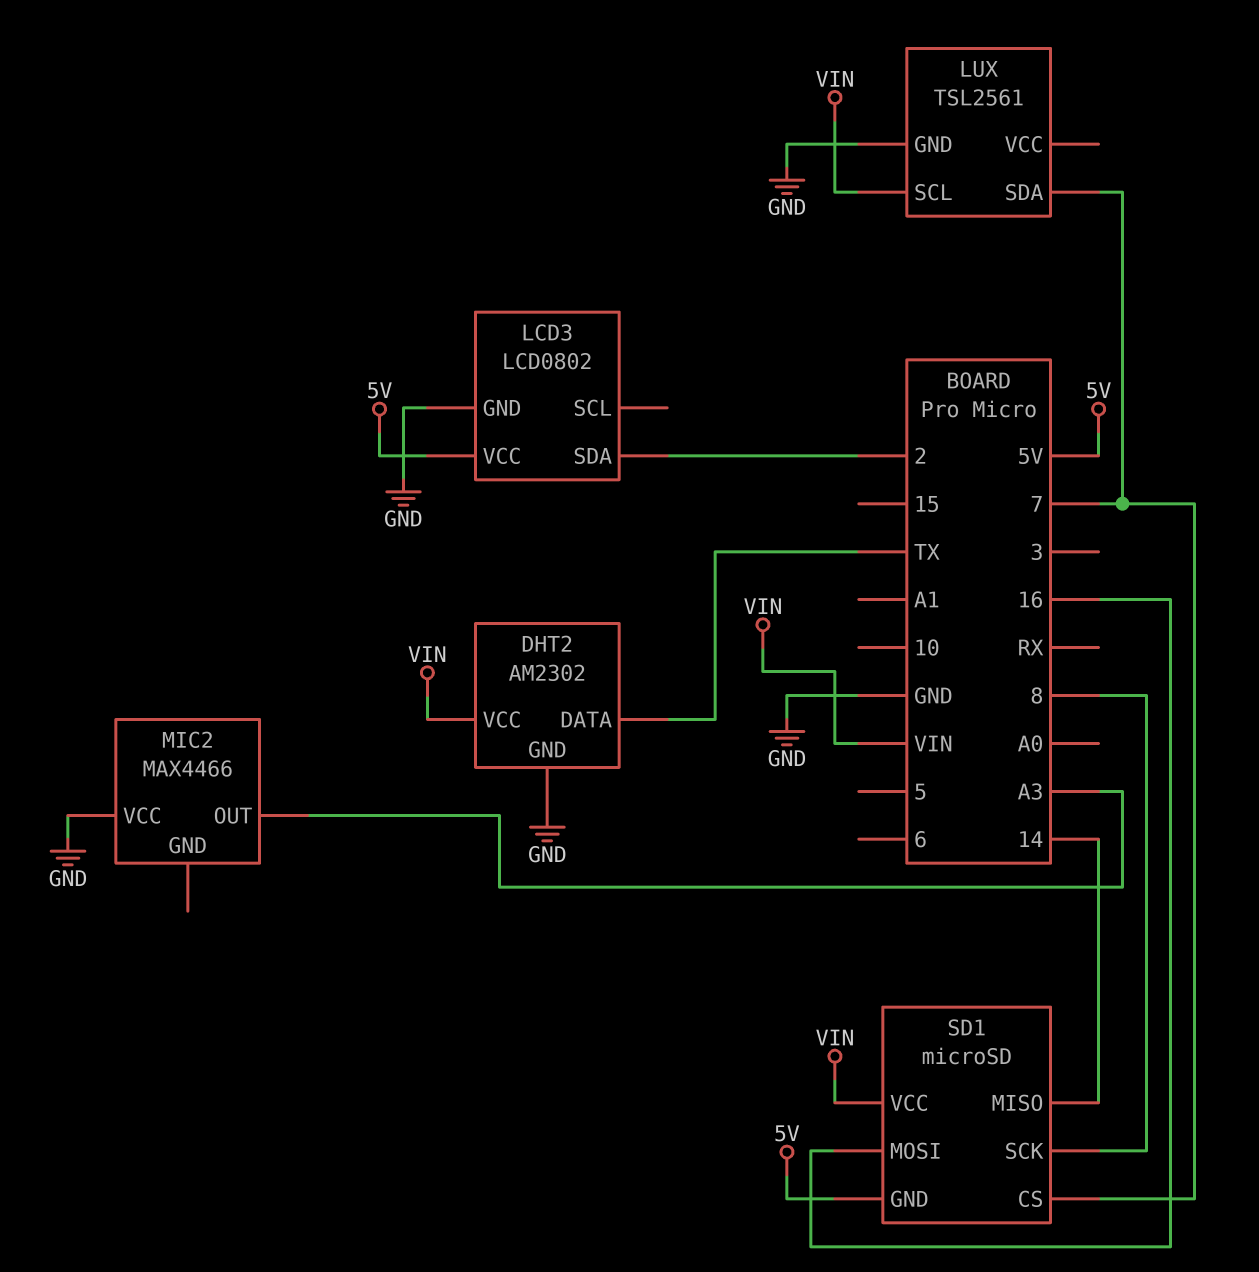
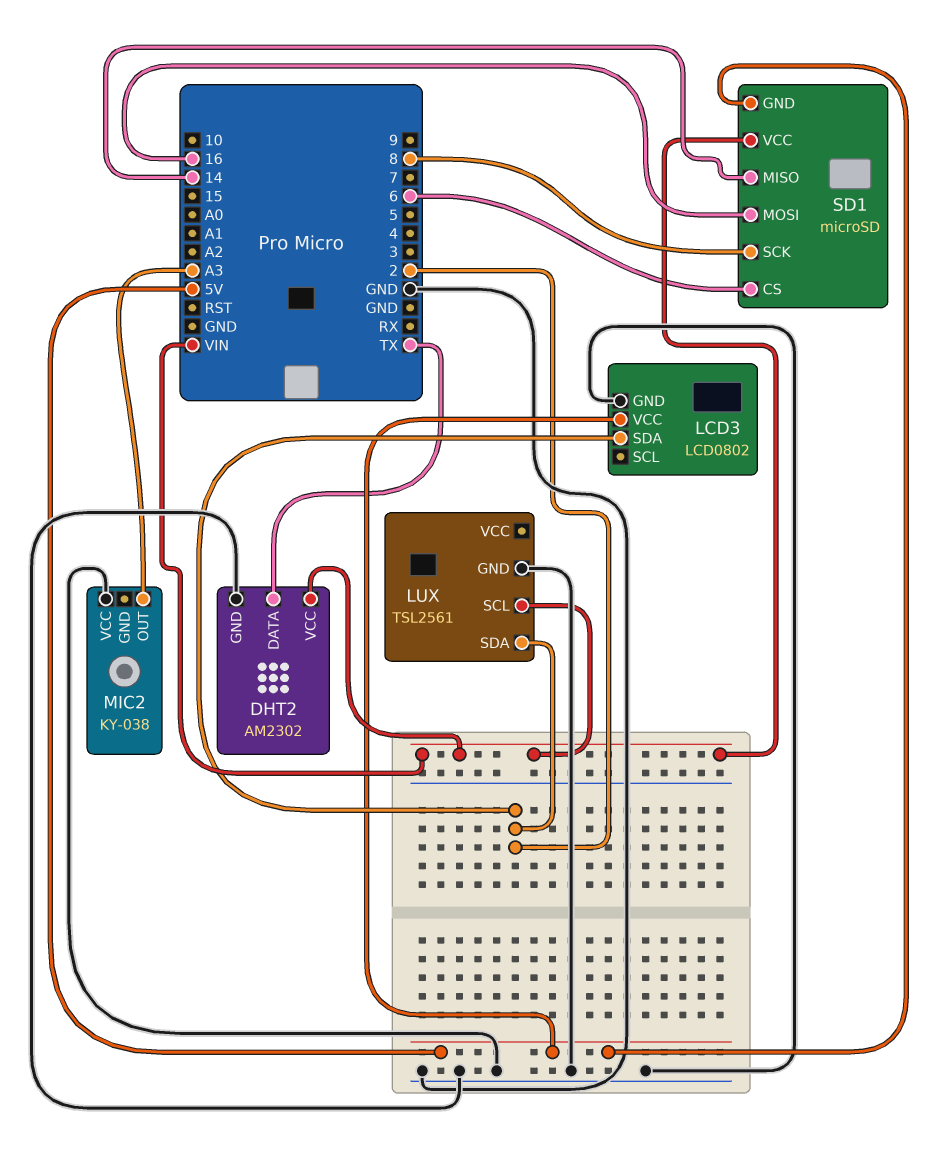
LUX pin SDA: 7 -> 2
MIC2: MAX4466 -> KY-038
SD1 pin CS: 7 -> 6

